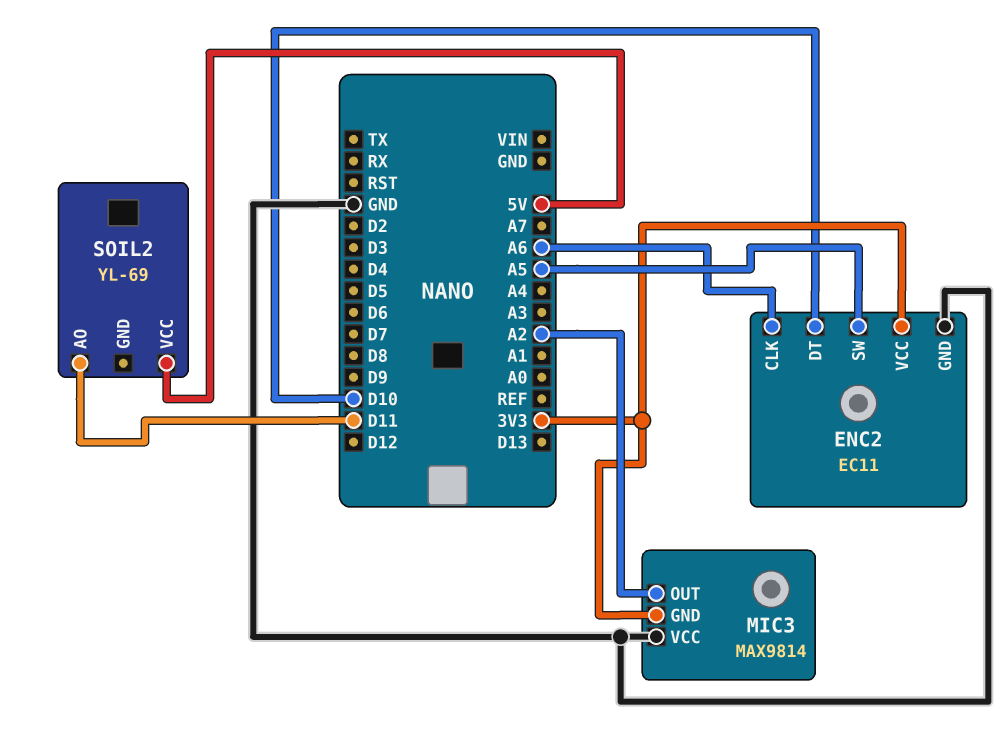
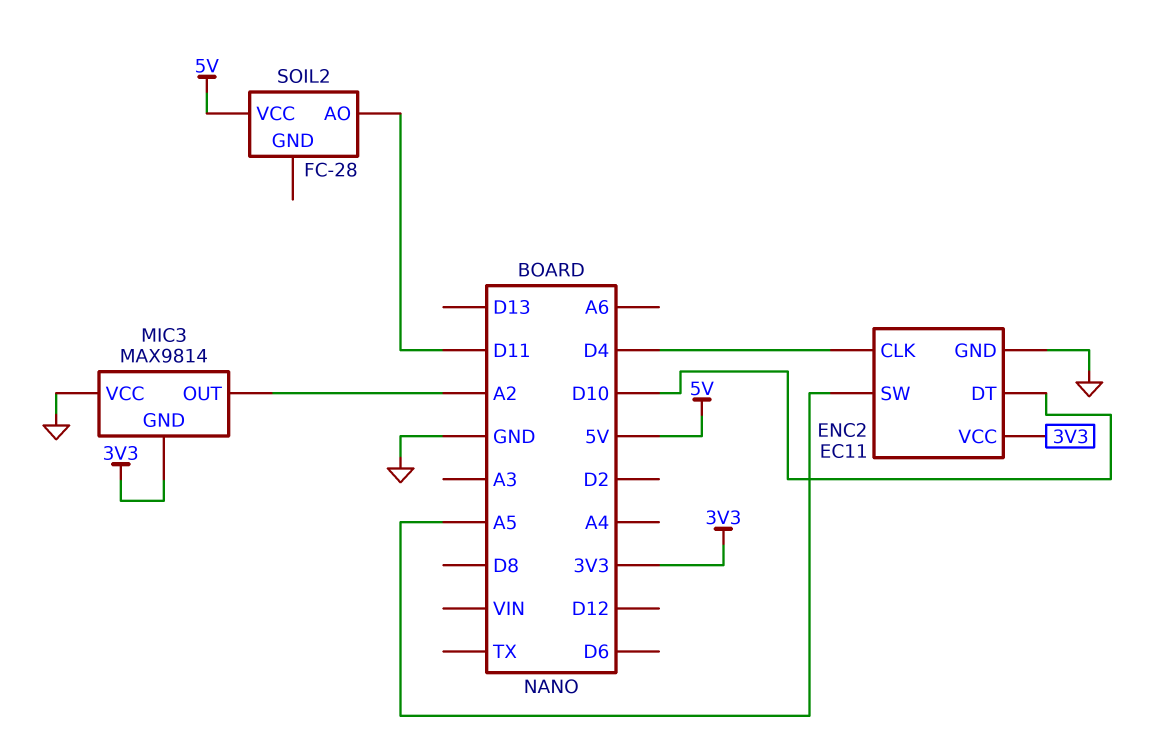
ENC2 pin CLK: A6 -> D4
SOIL2: YL-69 -> FC-28

